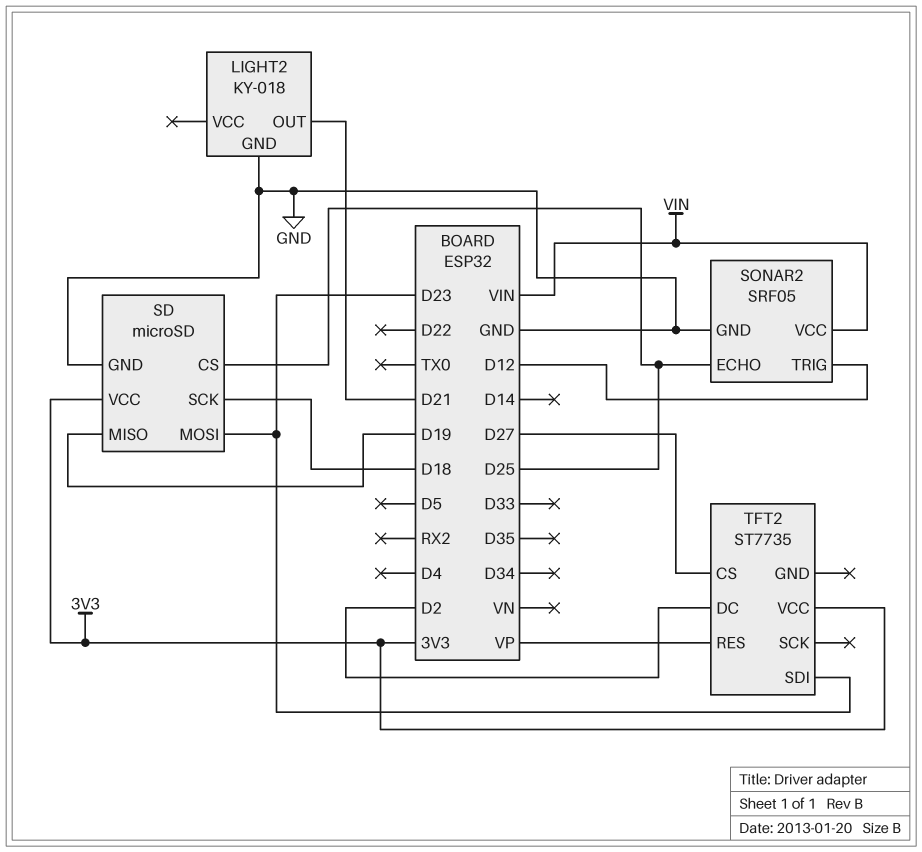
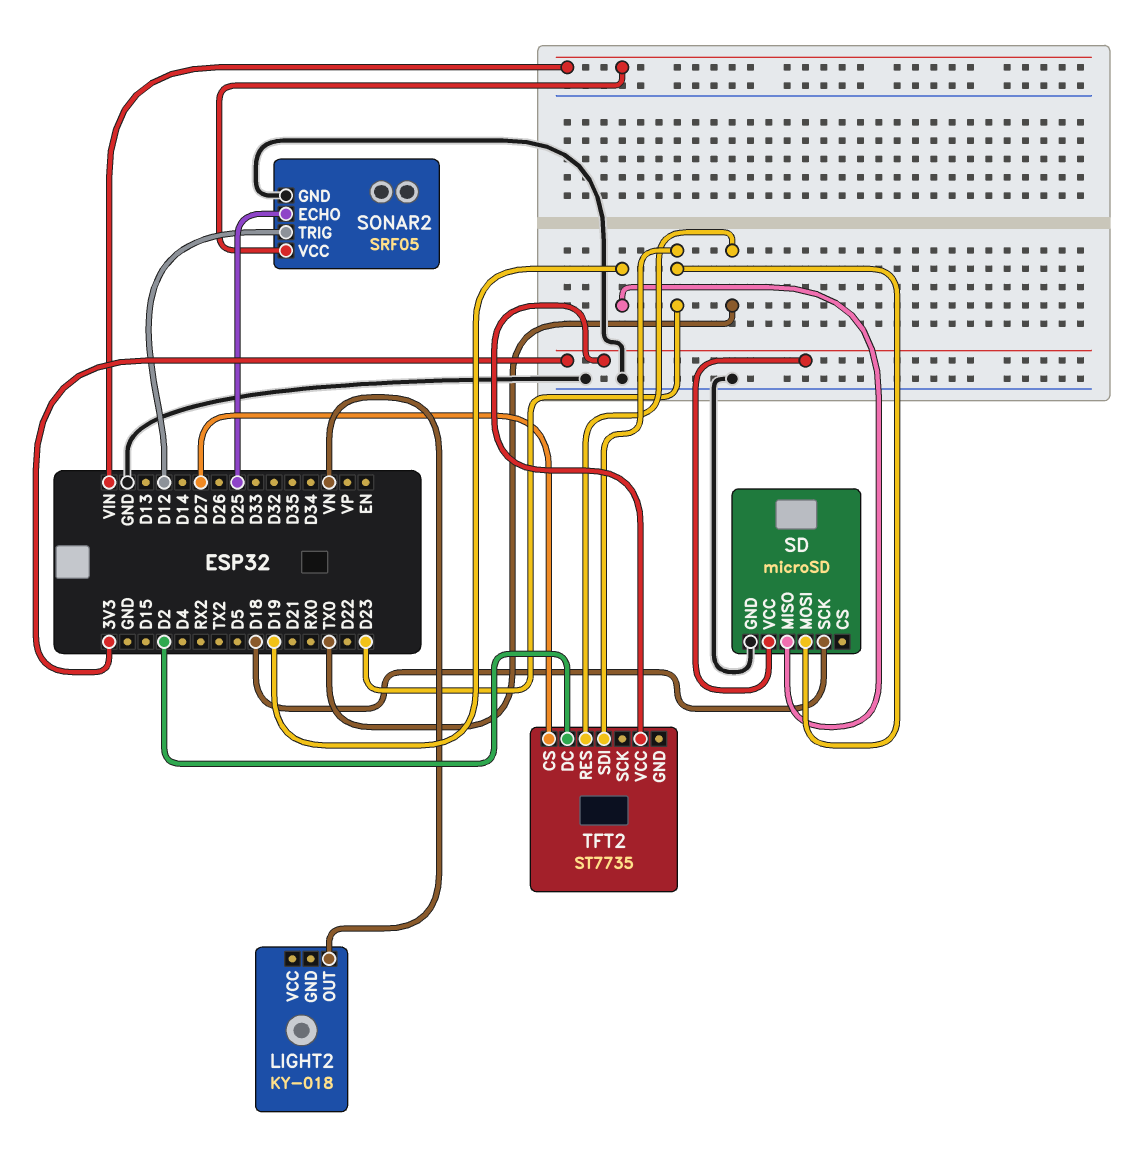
LIGHT2 pin GND: GND -> none
LIGHT2 pin OUT: D21 -> VN
SD pin CS: D25 -> none
TFT2 pin RES: VP -> TX0

